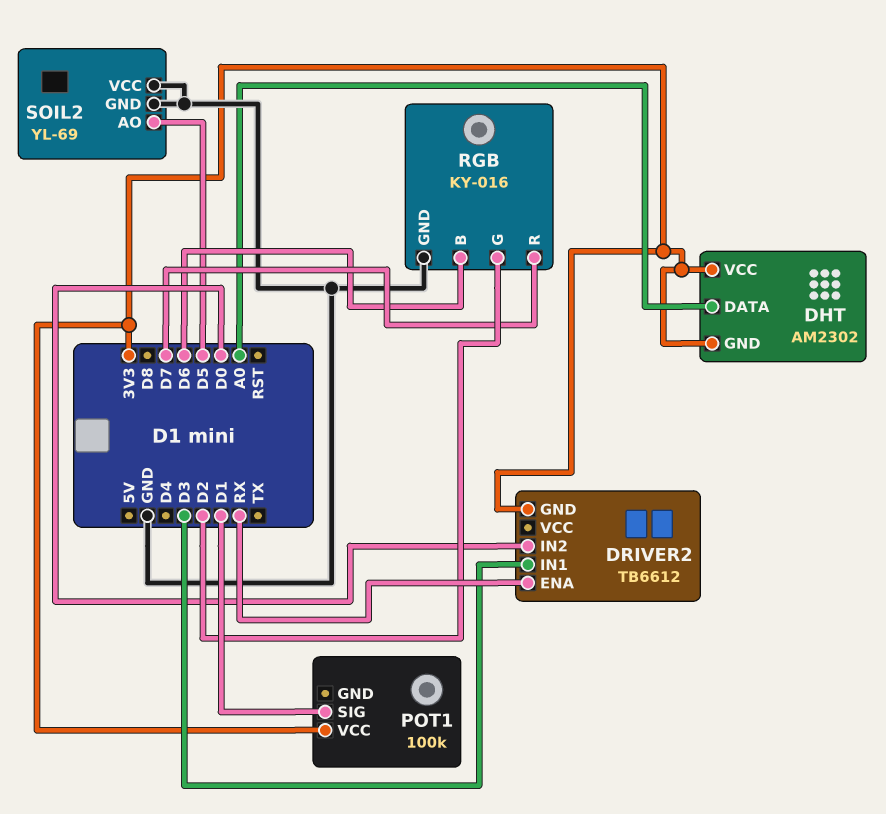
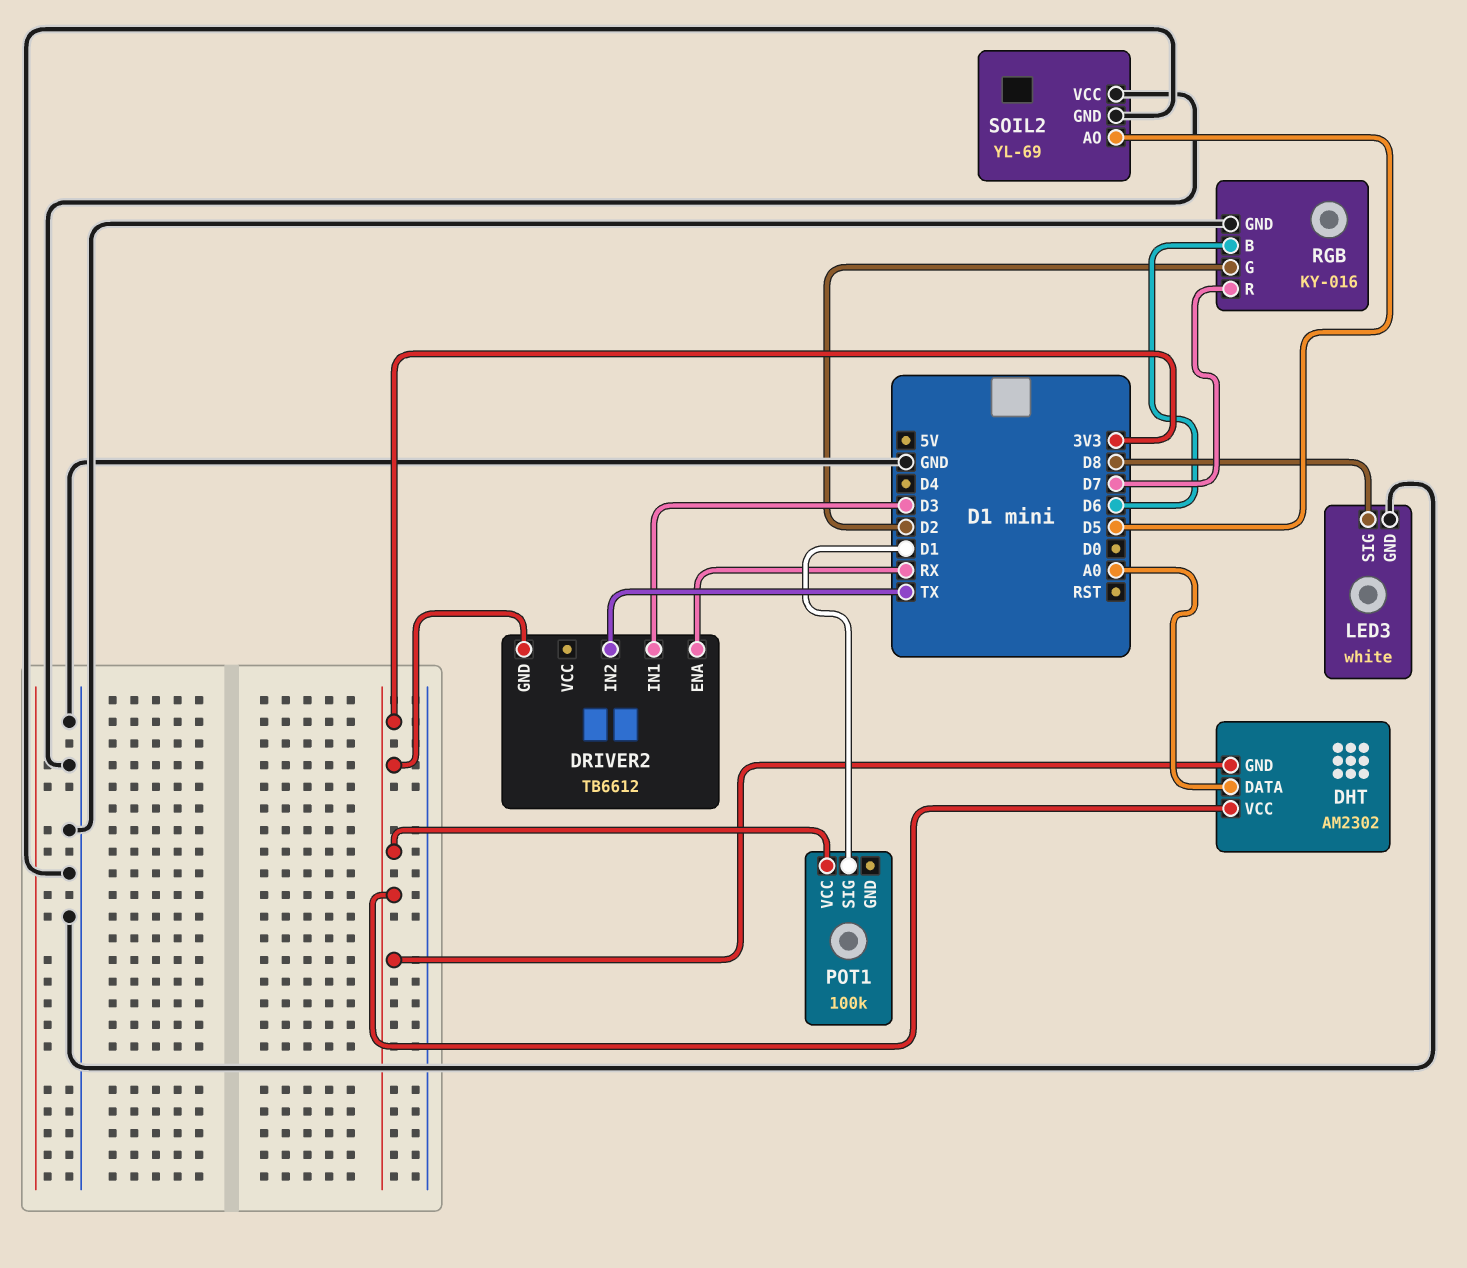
DRIVER2 pin IN2: D0 -> TX
LED3: none -> white
LED3 pin GND: none -> GND
LED3 pin SIG: none -> D8

